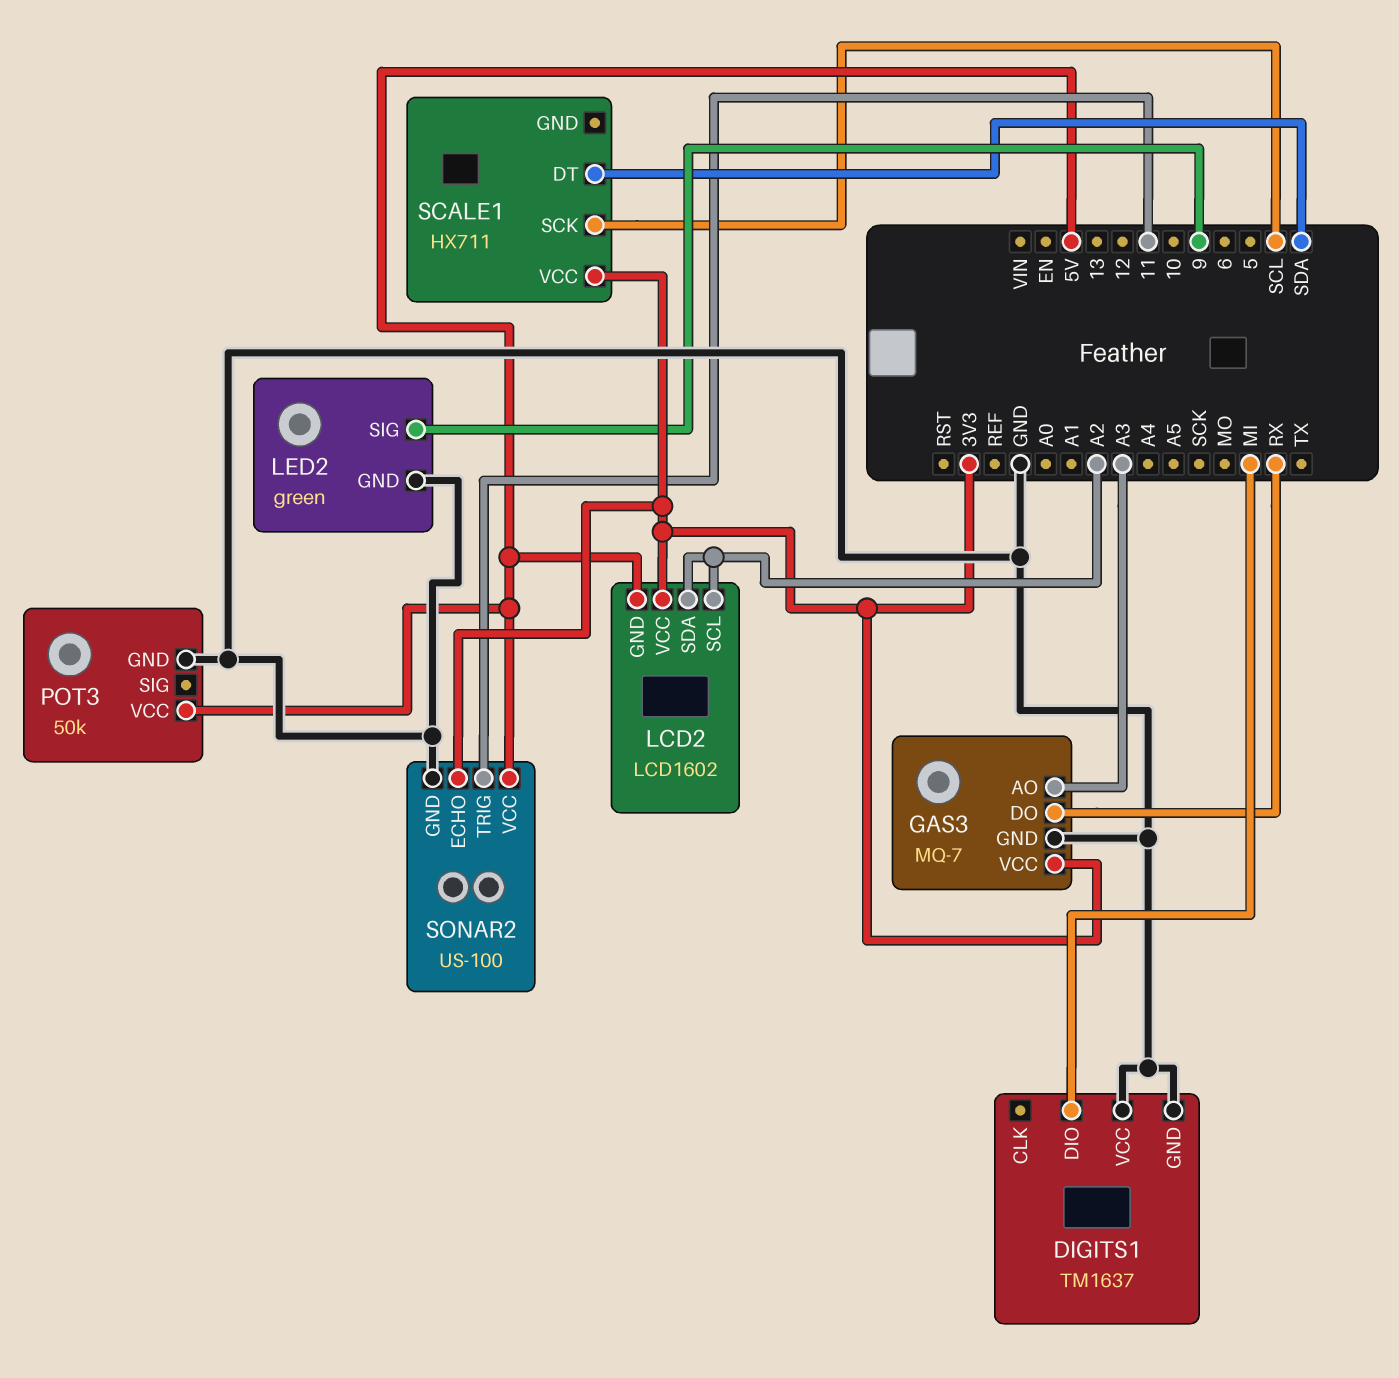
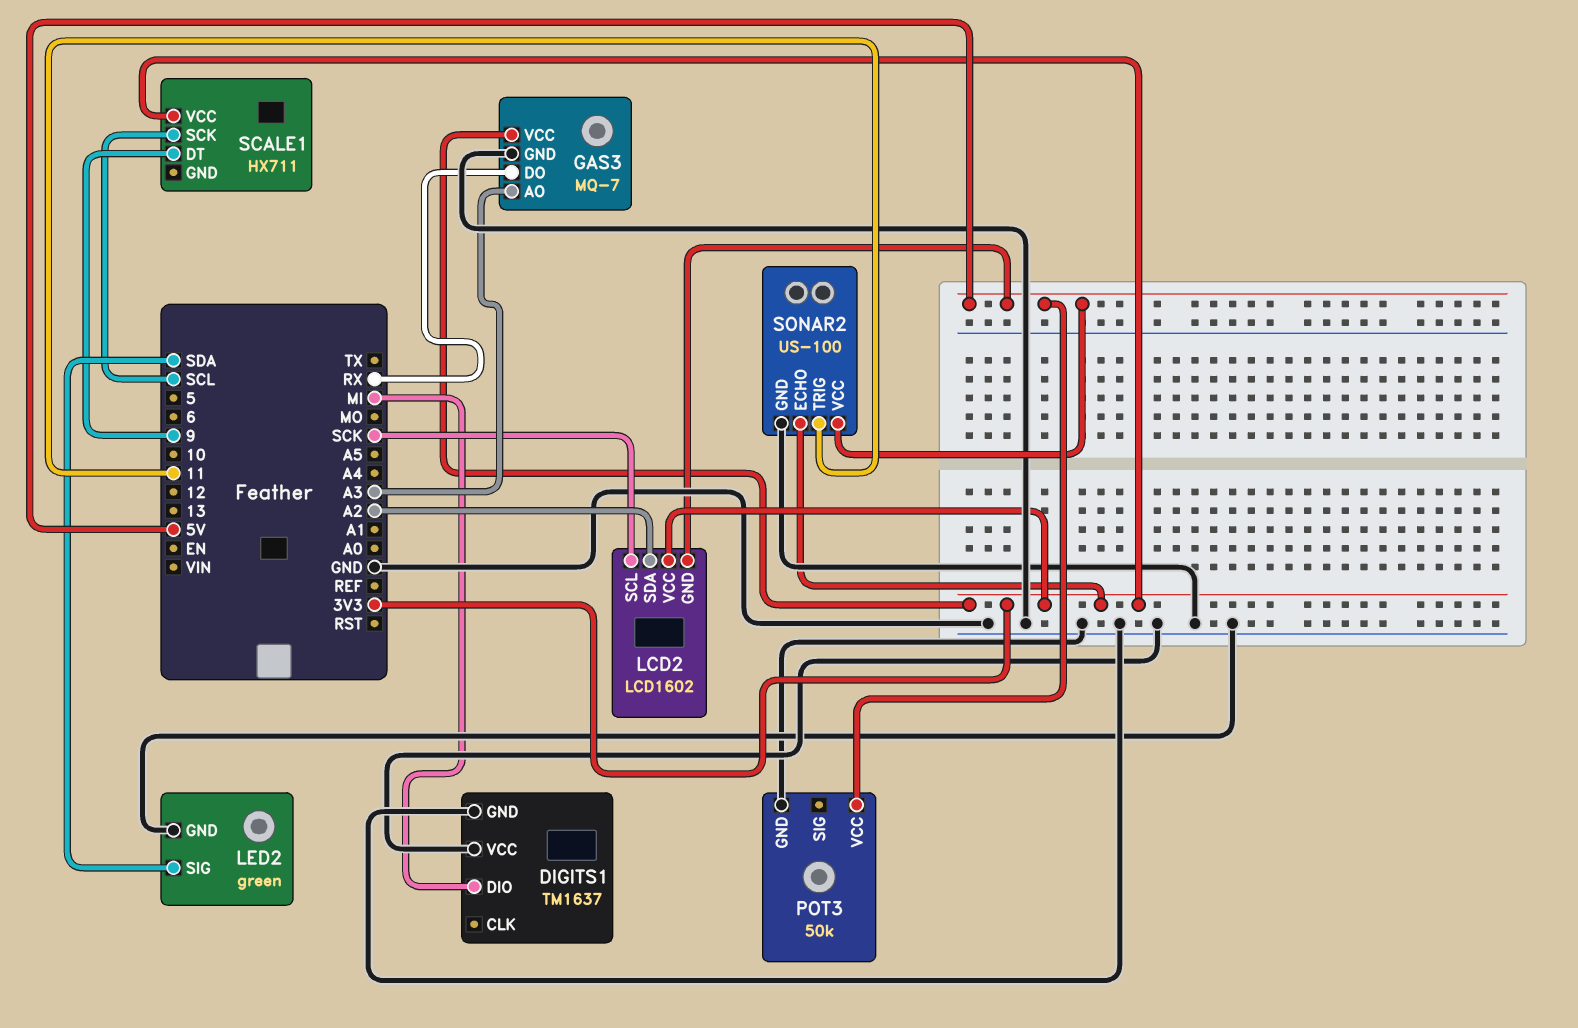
LCD2 pin SCL: A2 -> SCK
LED2 pin SIG: 9 -> SDA
SCALE1 pin DT: SDA -> 9

